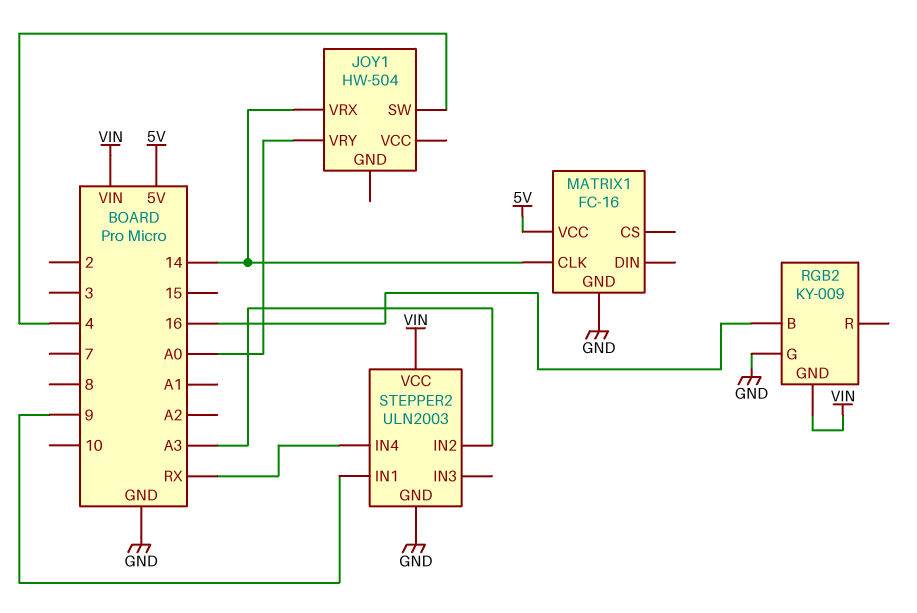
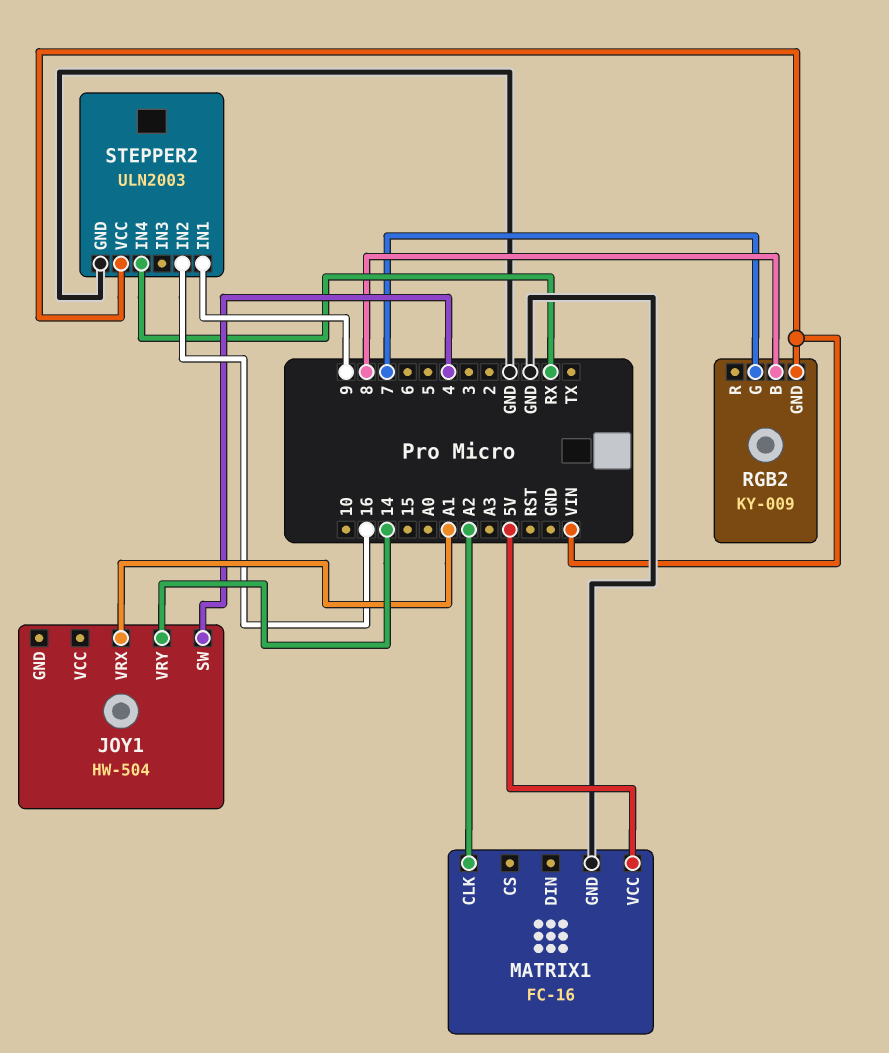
JOY1 pin VRX: 14 -> A1
JOY1 pin VRY: A0 -> 14
MATRIX1 pin CLK: 14 -> A2
RGB2 pin B: 16 -> 8
RGB2 pin G: GND -> 7
STEPPER2 pin IN2: A3 -> 16

